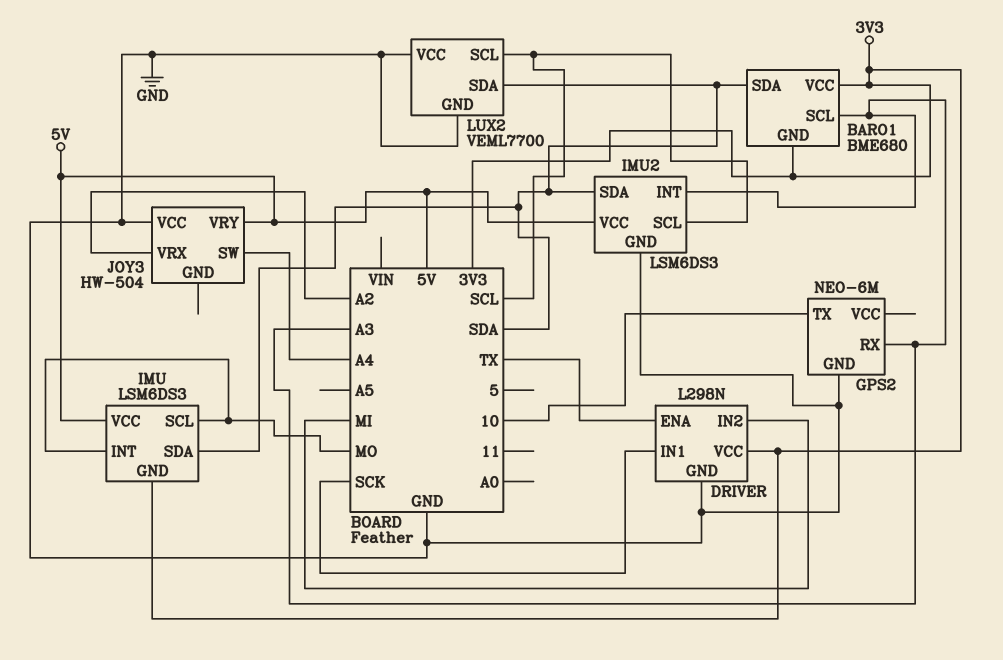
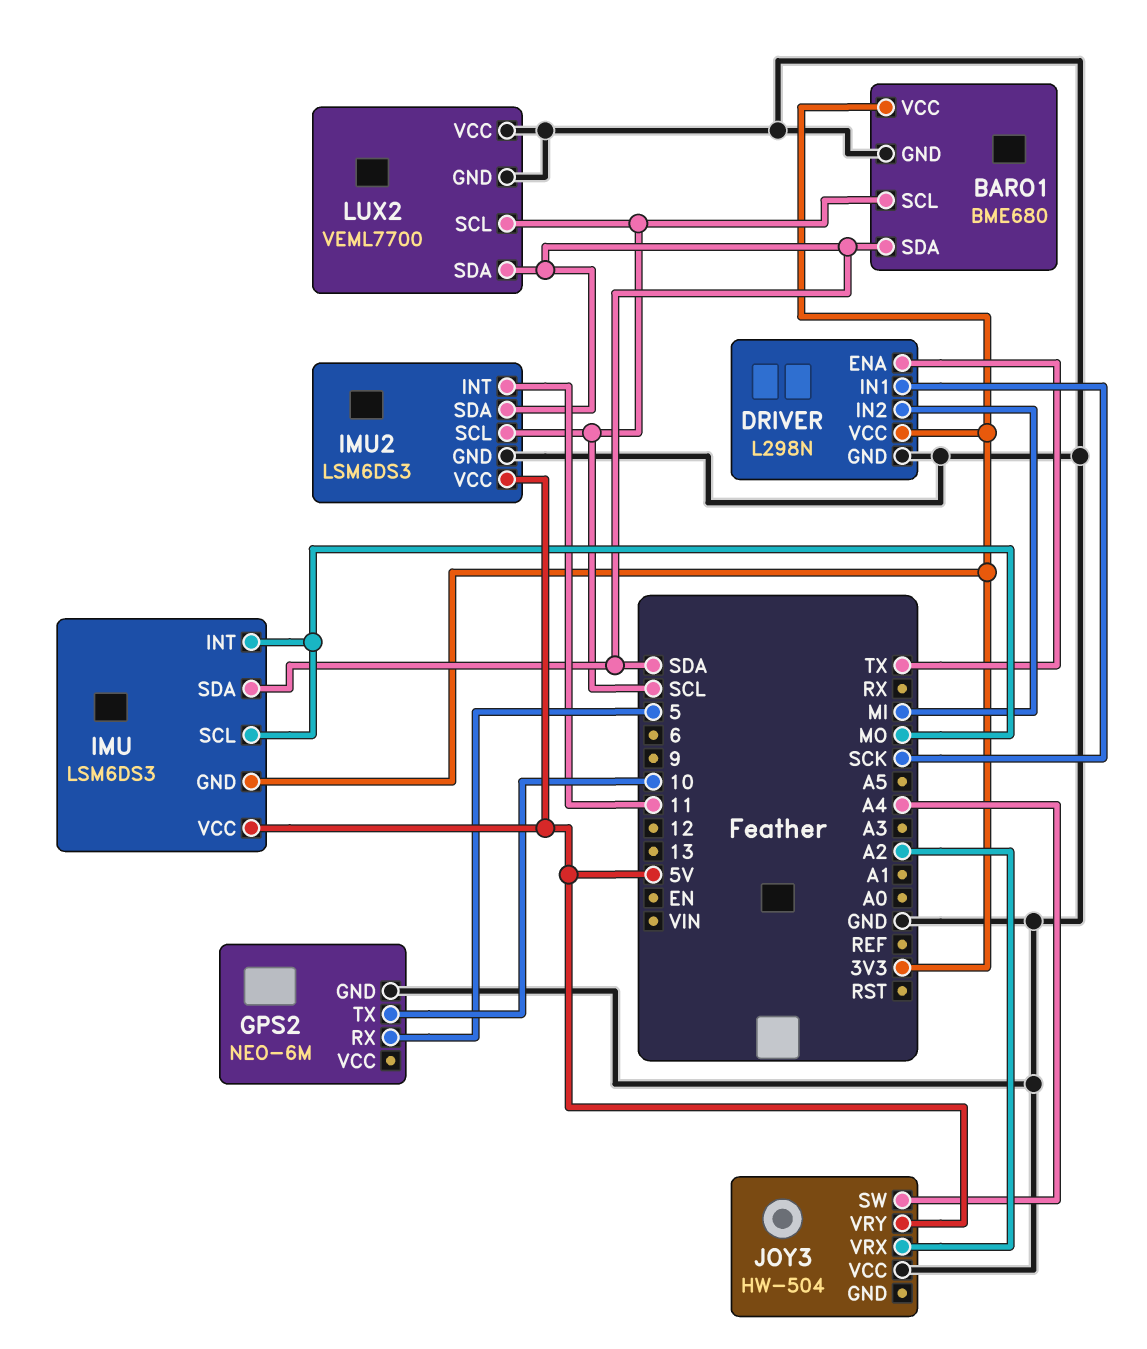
BARO1 pin GND: 3V3 -> GND
BARO1 pin SCL: A3 -> SCL
GPS2 pin RX: A3 -> 5
IMU2 pin INT: A3 -> 11

